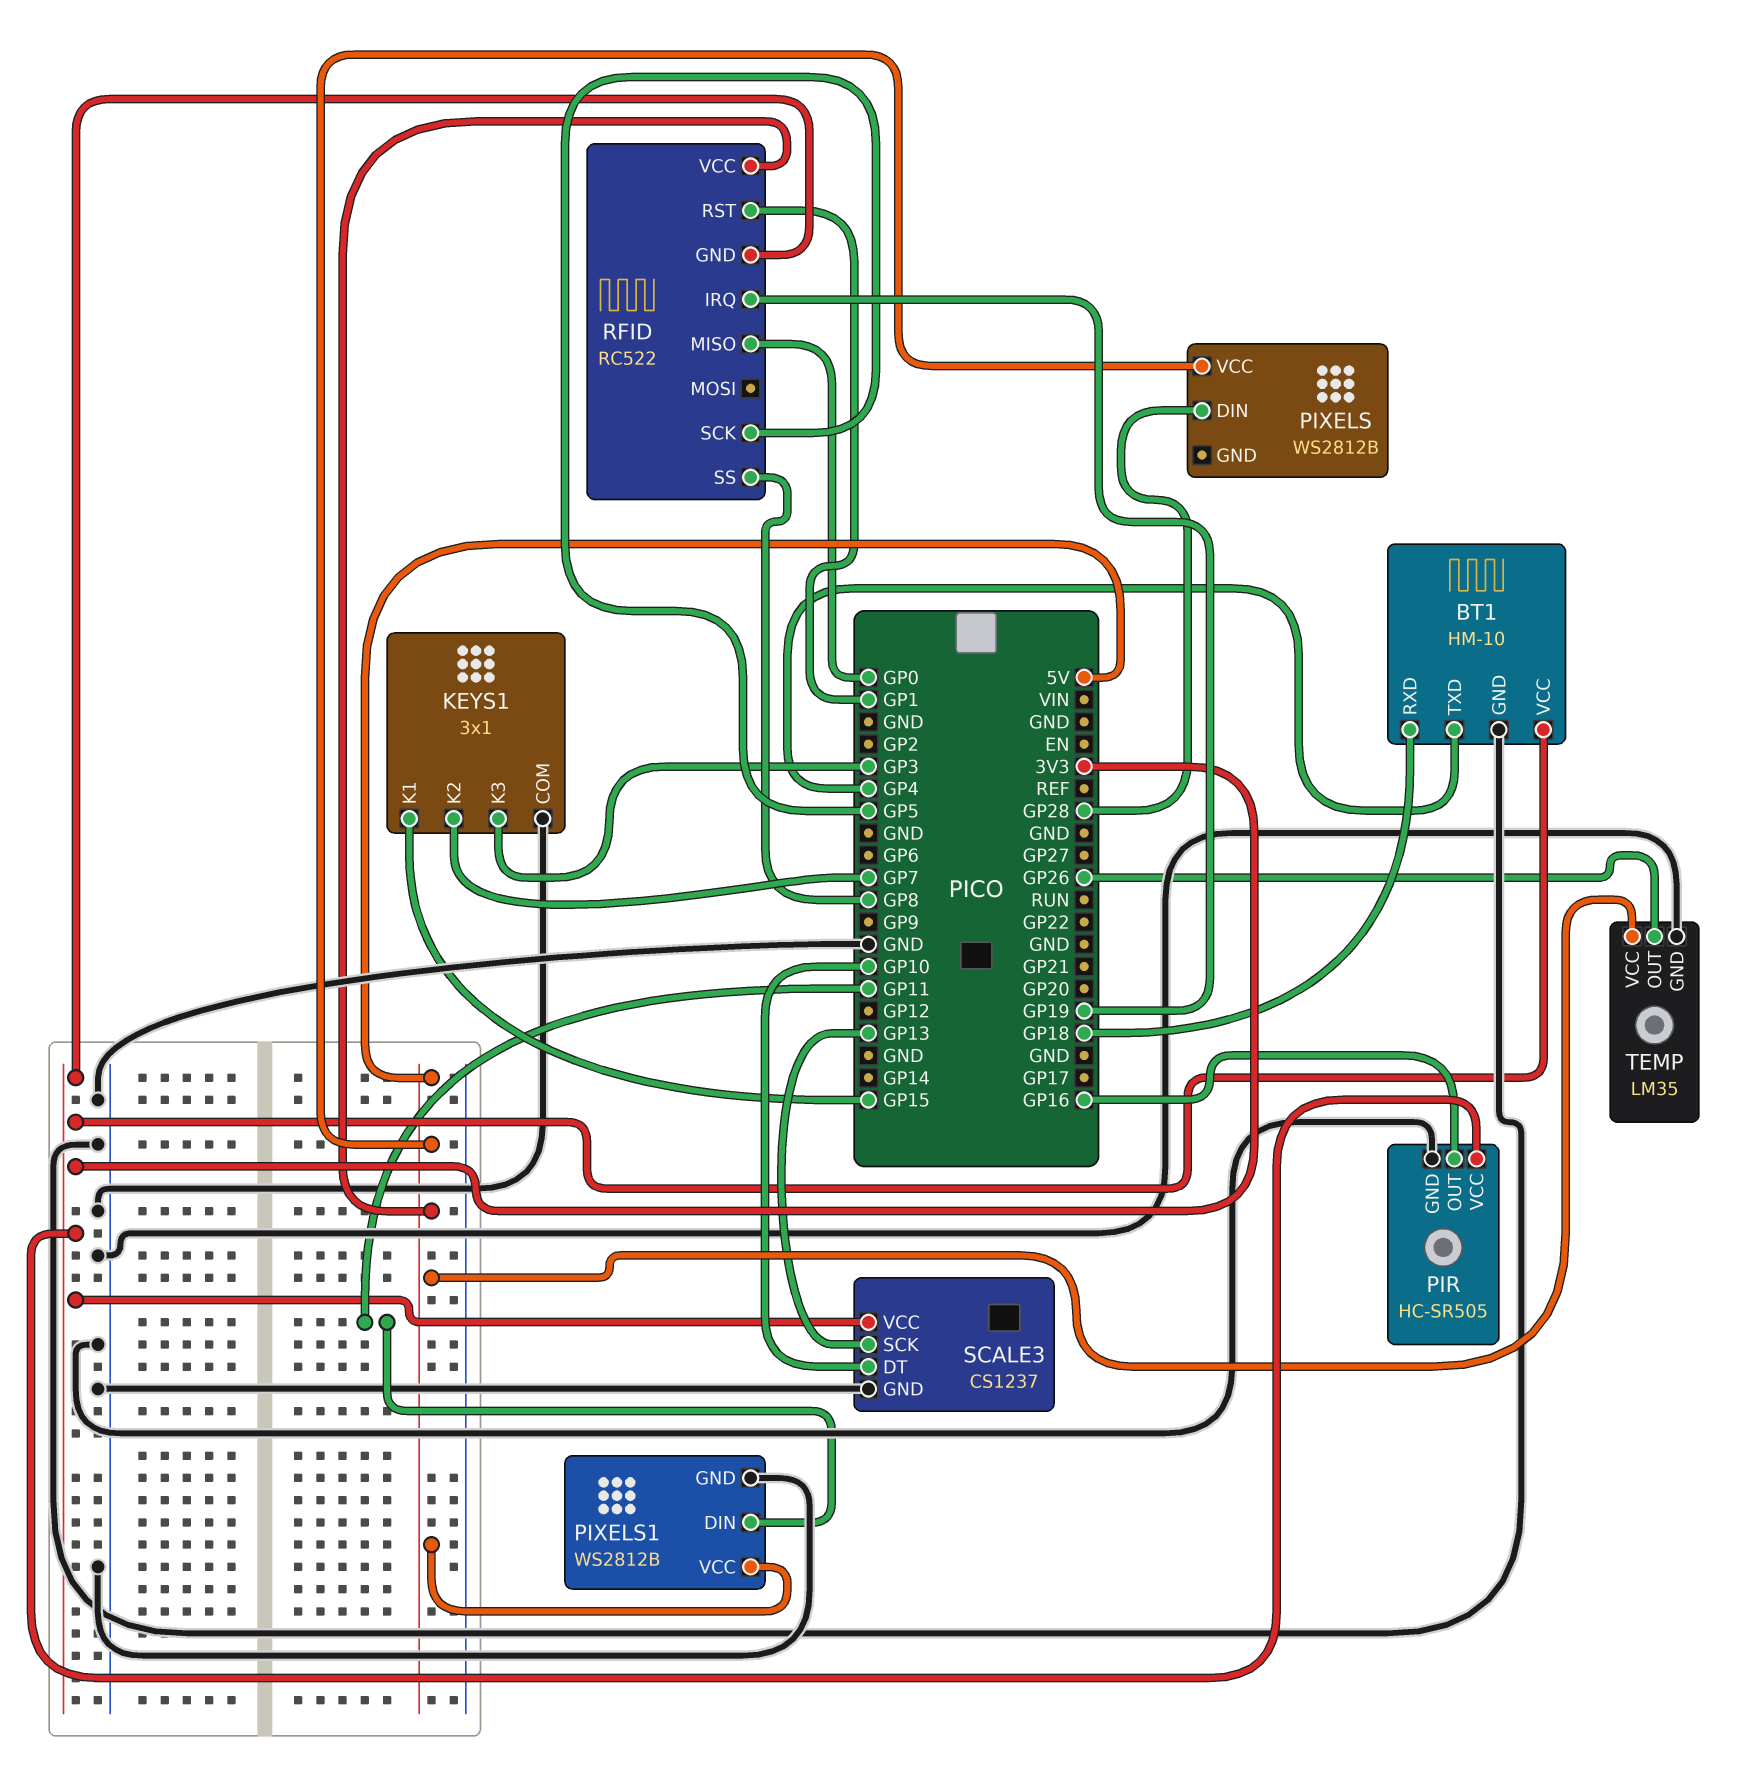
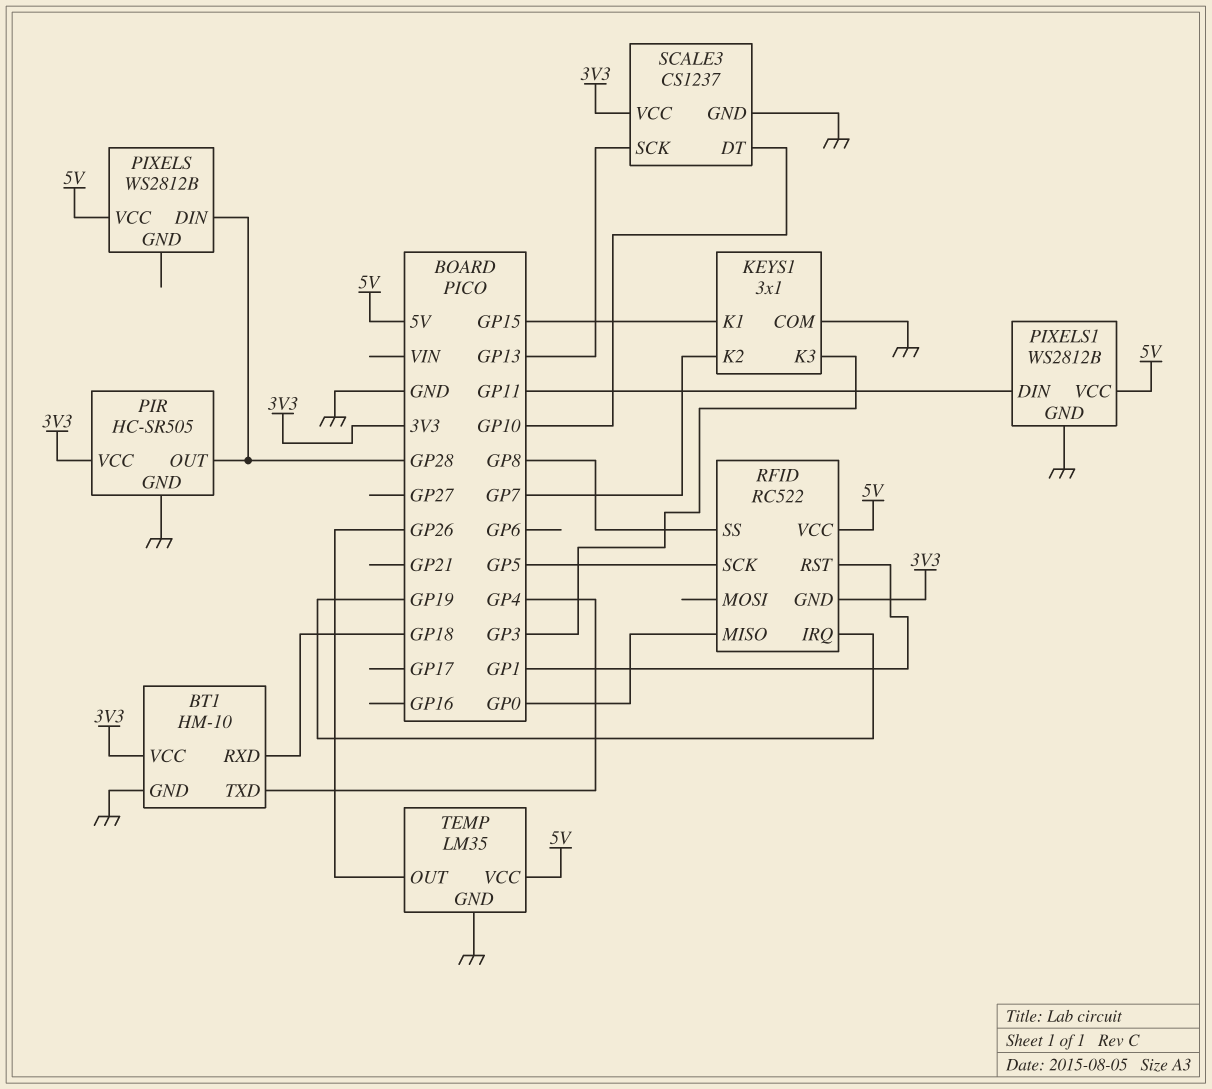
PIR pin OUT: GP16 -> GP28

